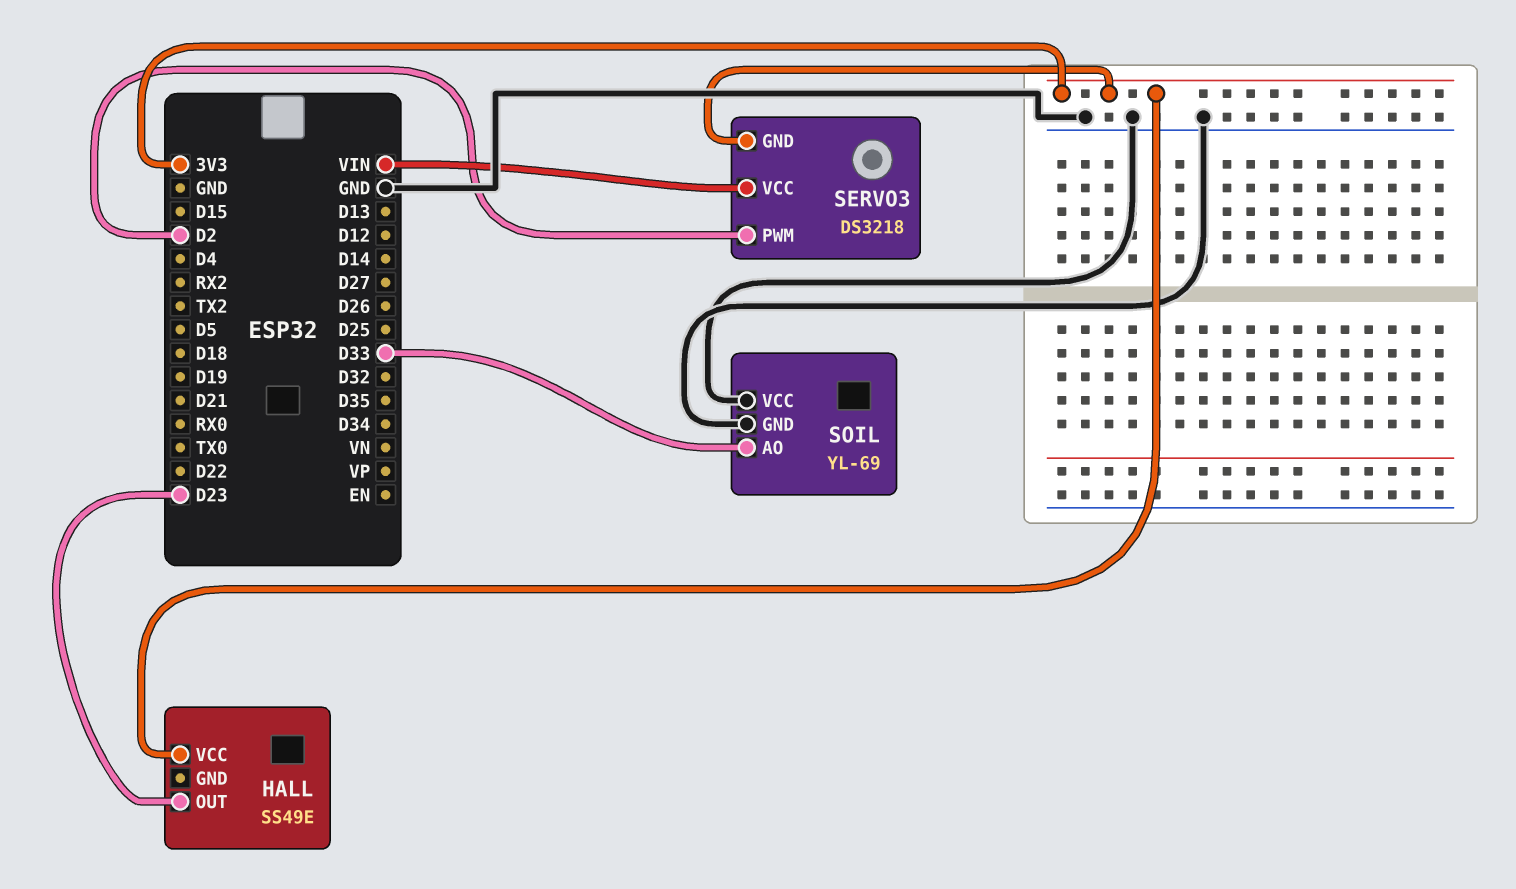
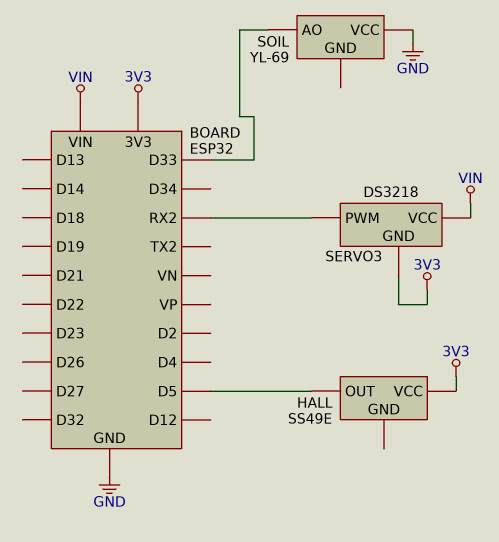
HALL pin OUT: D23 -> D5
SERVO3 pin PWM: D2 -> RX2
SOIL pin GND: GND -> none

